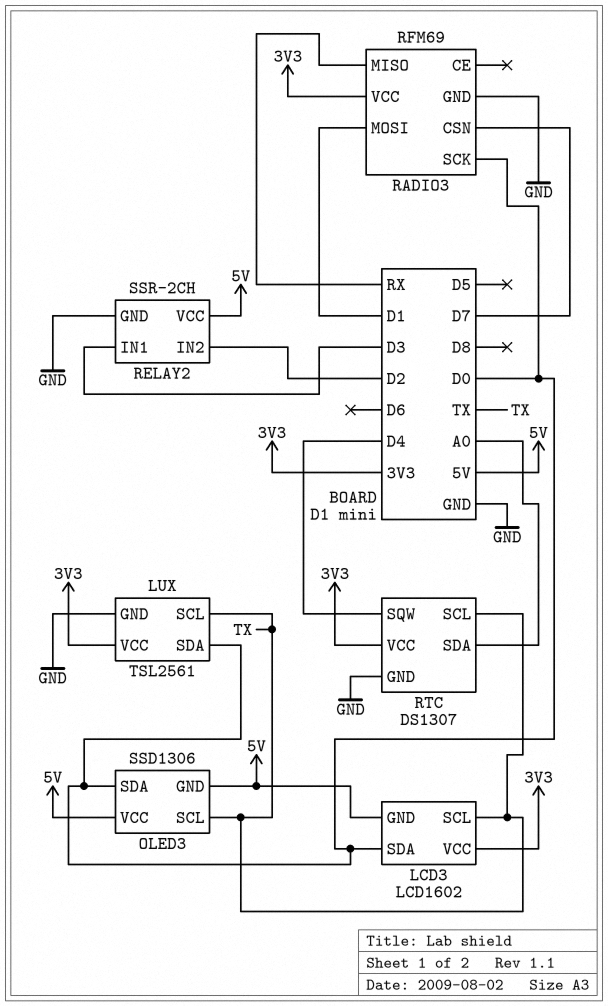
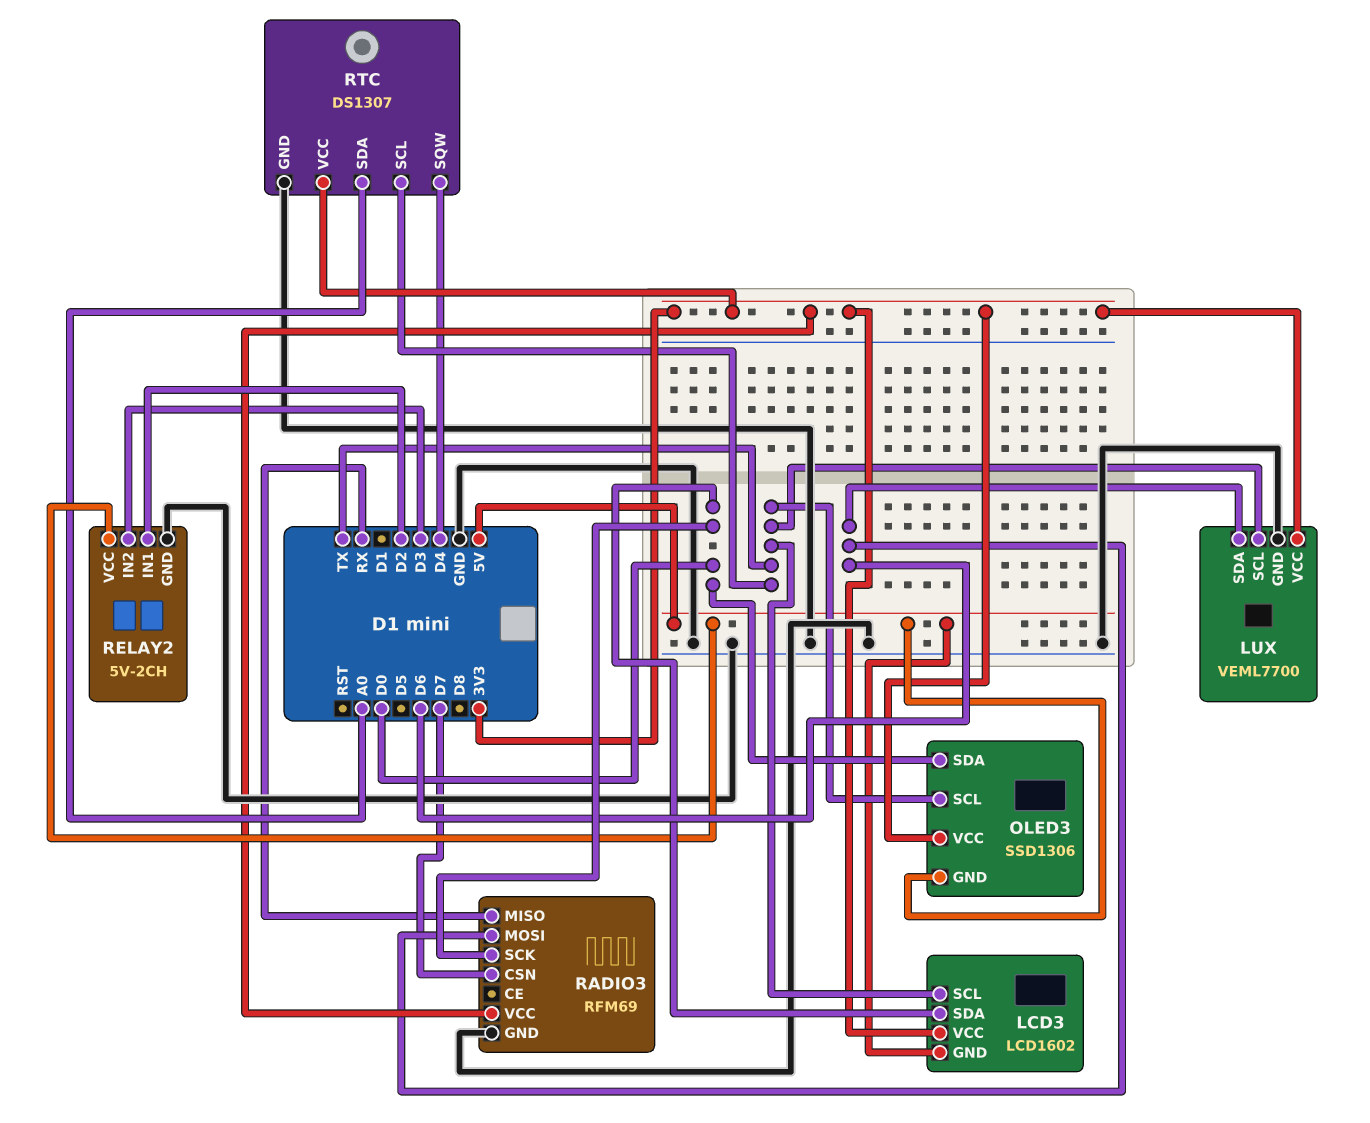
LUX: TSL2561 -> VEML7700
LUX pin SDA: D0 -> D6
OLED3 pin VCC: 5V -> 3V3
RADIO3 pin MOSI: D1 -> D6
RELAY2: SSR-2CH -> 5V-2CH
RELAY2 pin IN1: D3 -> D2
RELAY2 pin IN2: D2 -> D3

